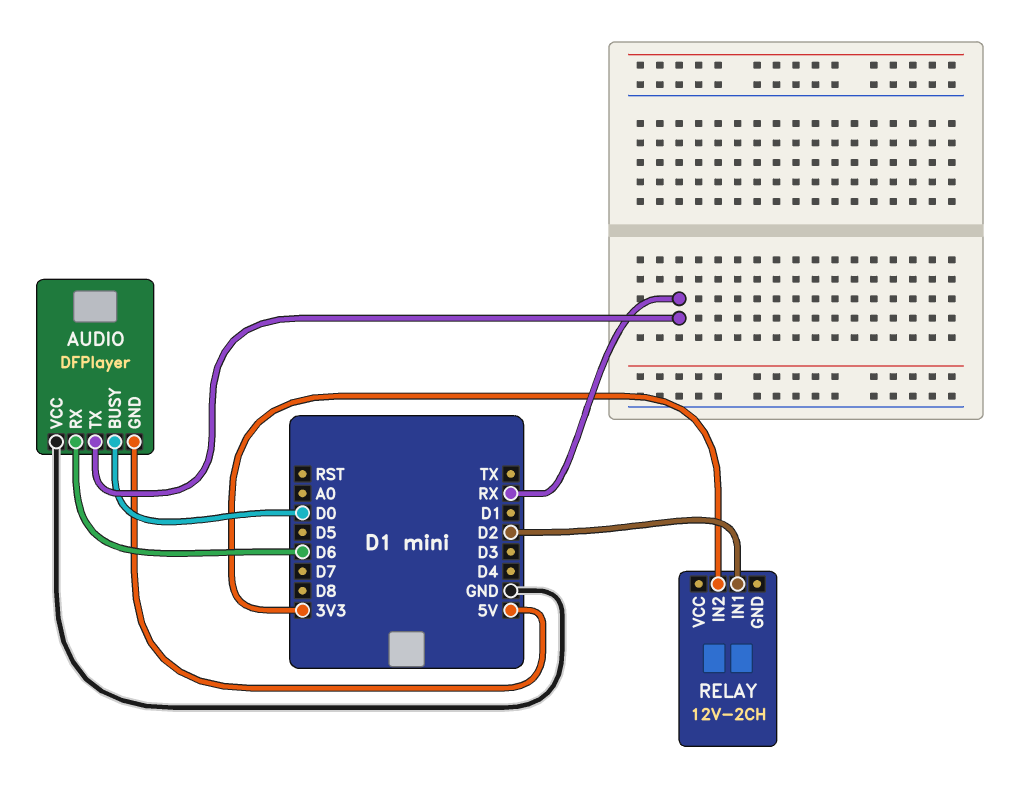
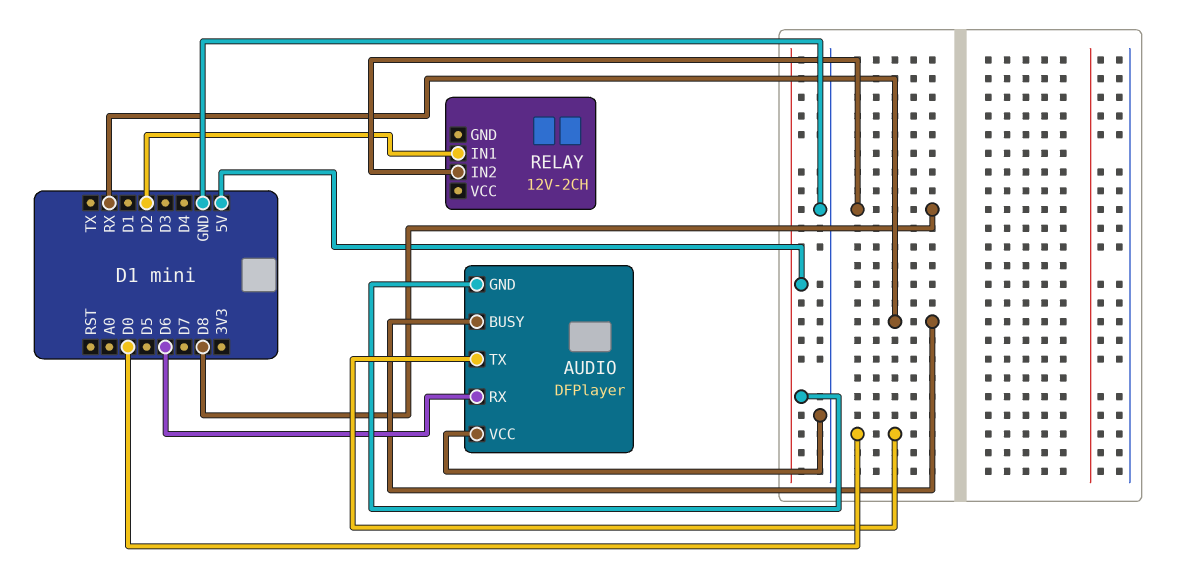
AUDIO pin BUSY: D0 -> RX
AUDIO pin TX: RX -> D0
RELAY pin IN2: 3V3 -> D8

